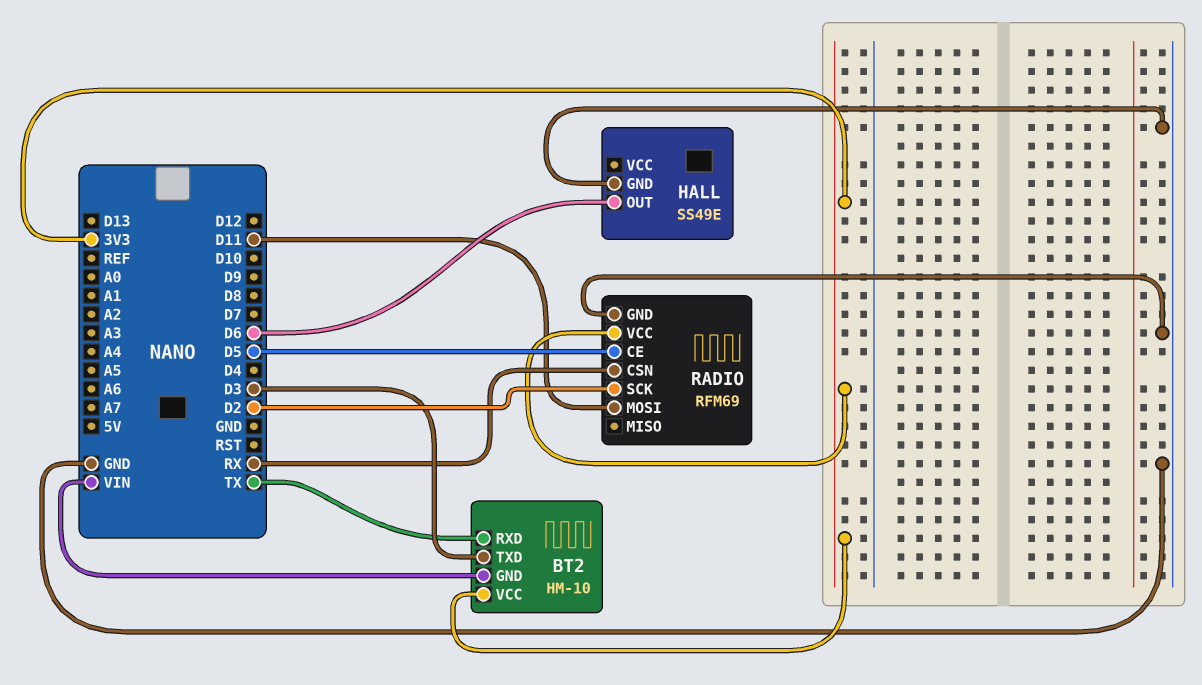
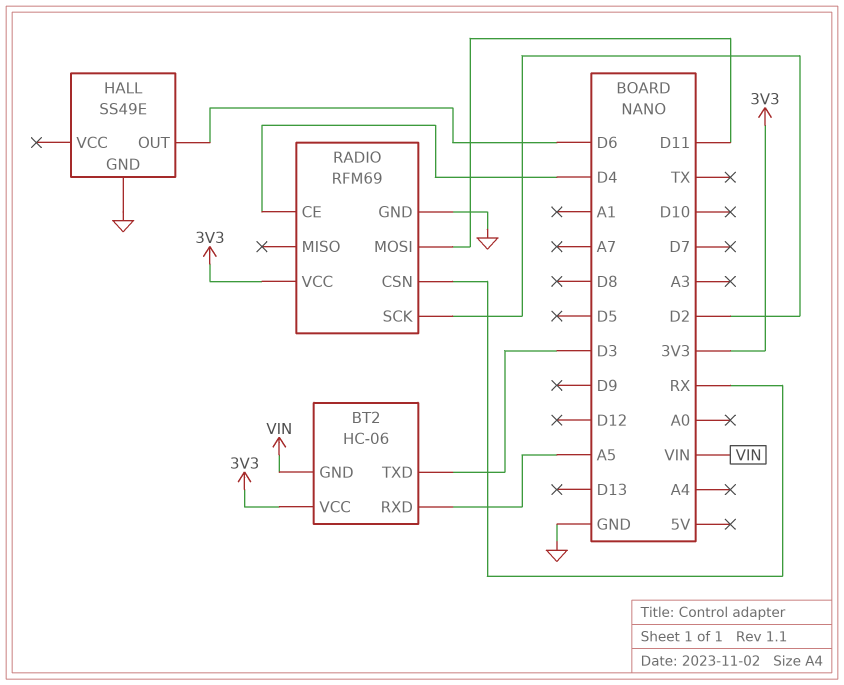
BT2: HM-10 -> HC-06
BT2 pin RXD: TX -> A5
RADIO pin CE: D5 -> D4

